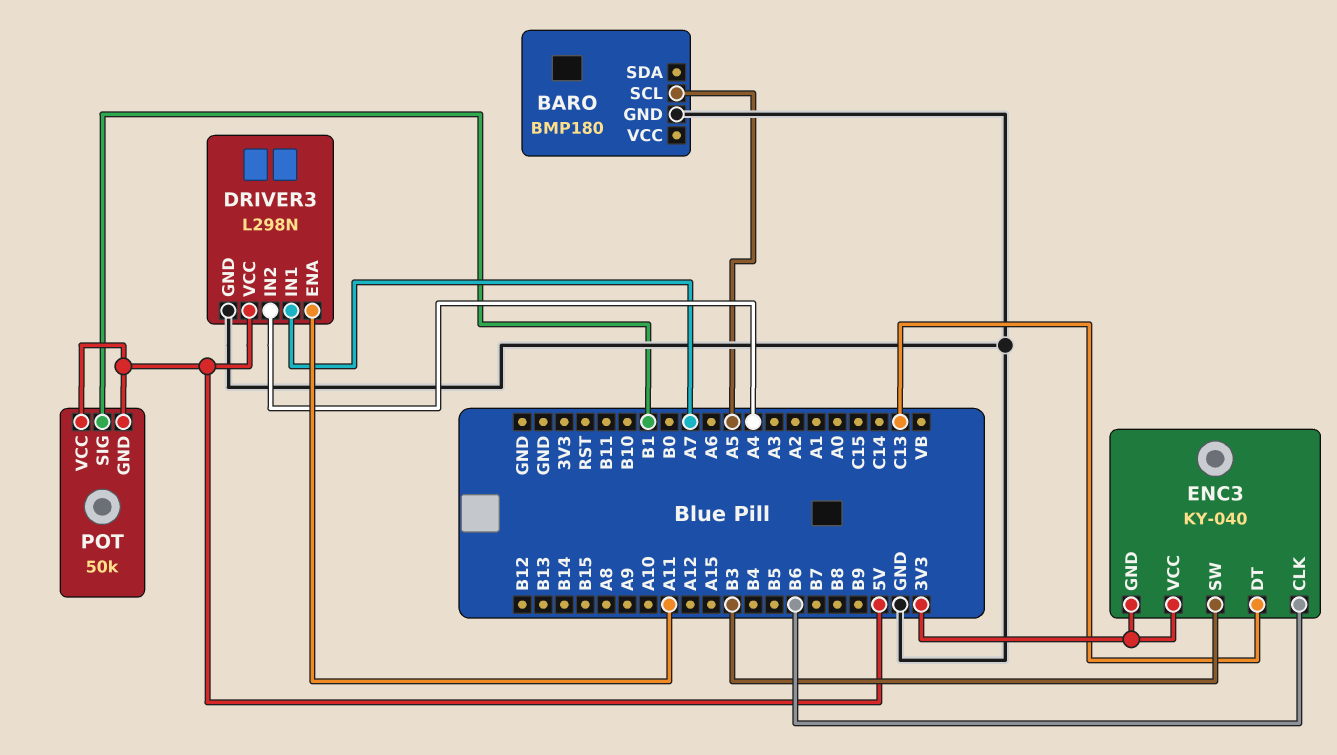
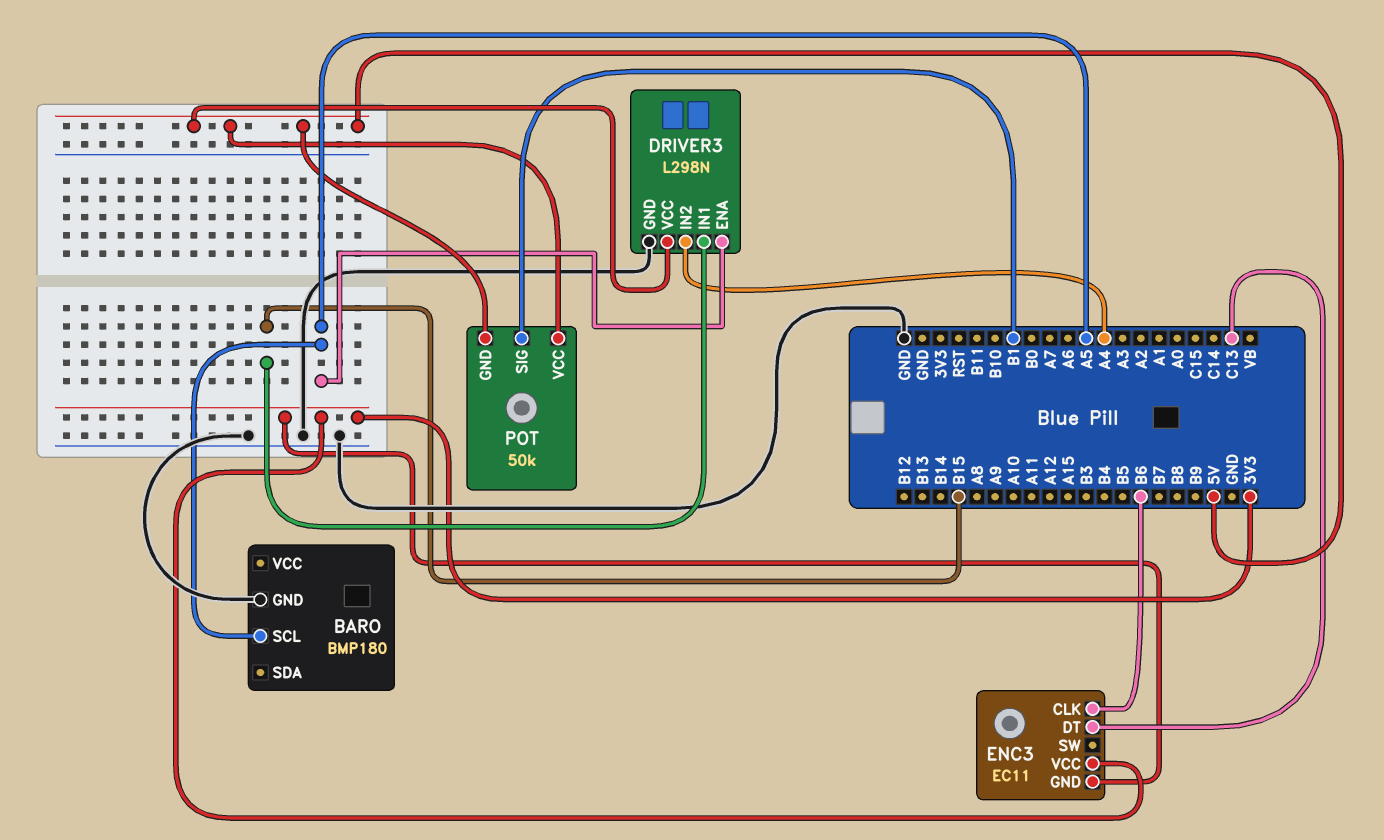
DRIVER3 pin ENA: A11 -> A5
DRIVER3 pin IN1: A7 -> B15
ENC3: KY-040 -> EC11
ENC3 pin SW: B3 -> none

